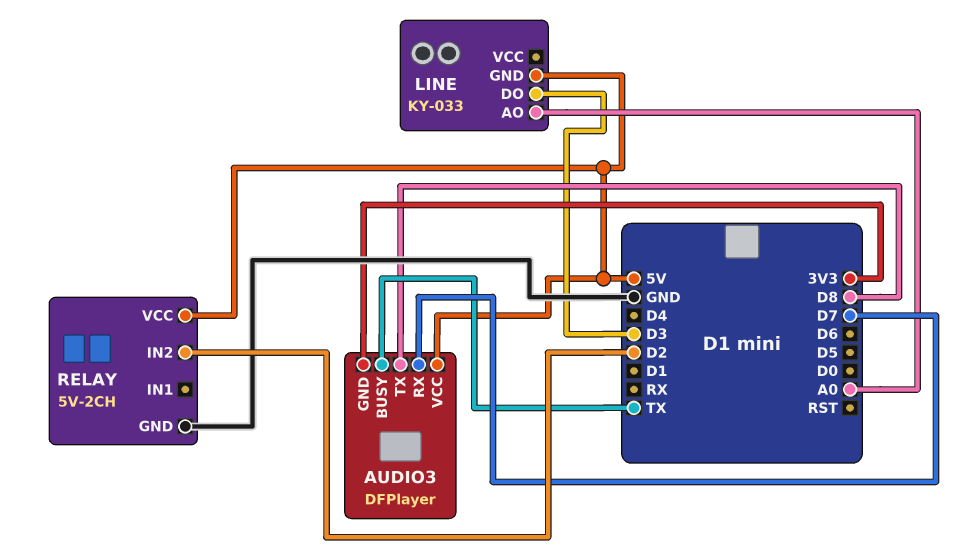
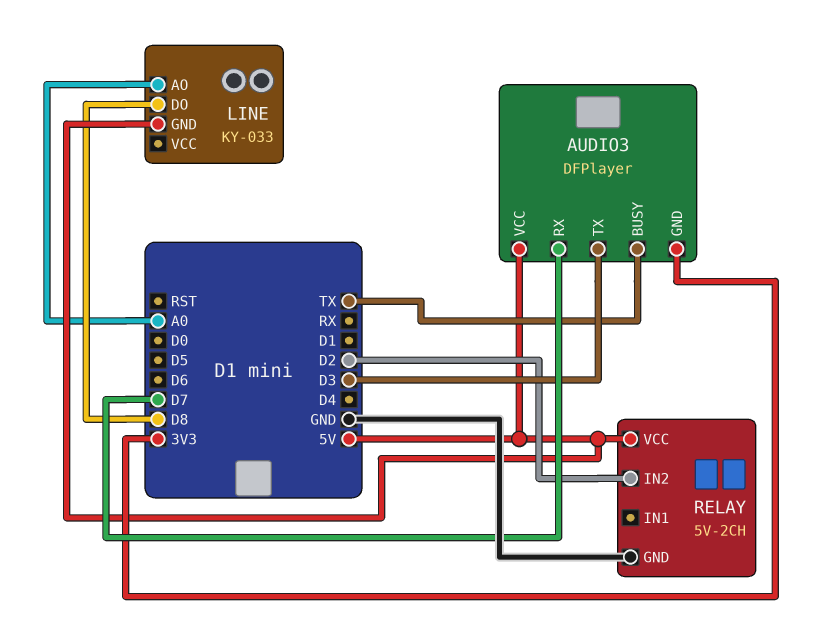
AUDIO3 pin TX: D8 -> D3
LINE pin DO: D3 -> D8

